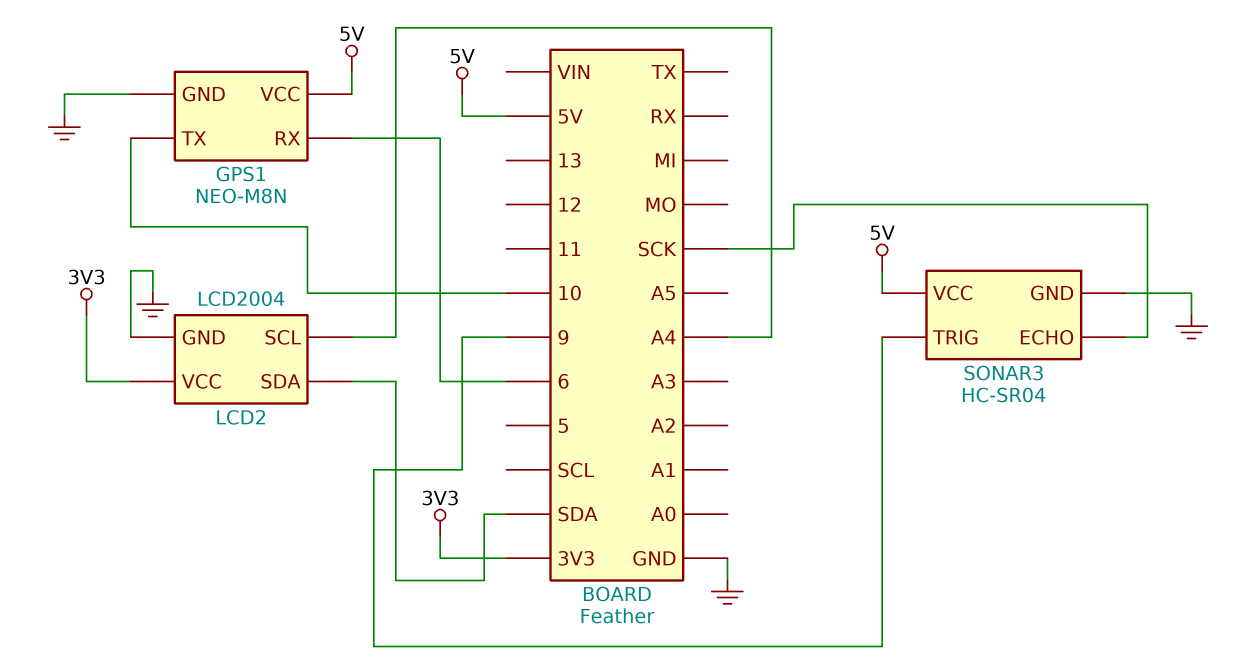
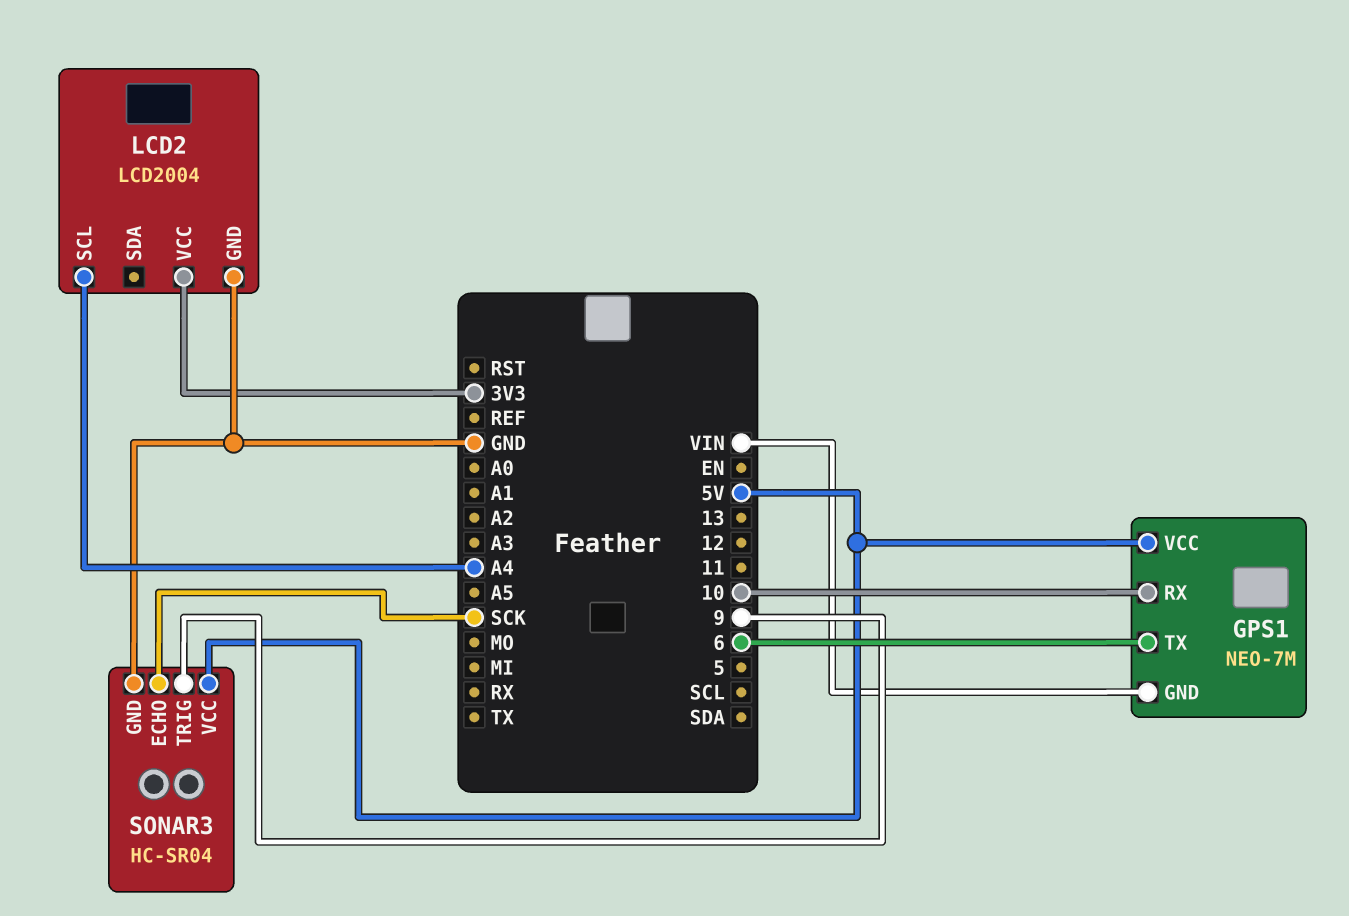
GPS1: NEO-M8N -> NEO-7M
GPS1 pin GND: GND -> VIN
GPS1 pin RX: 6 -> 10
GPS1 pin TX: 10 -> 6
LCD2 pin SDA: SDA -> none

